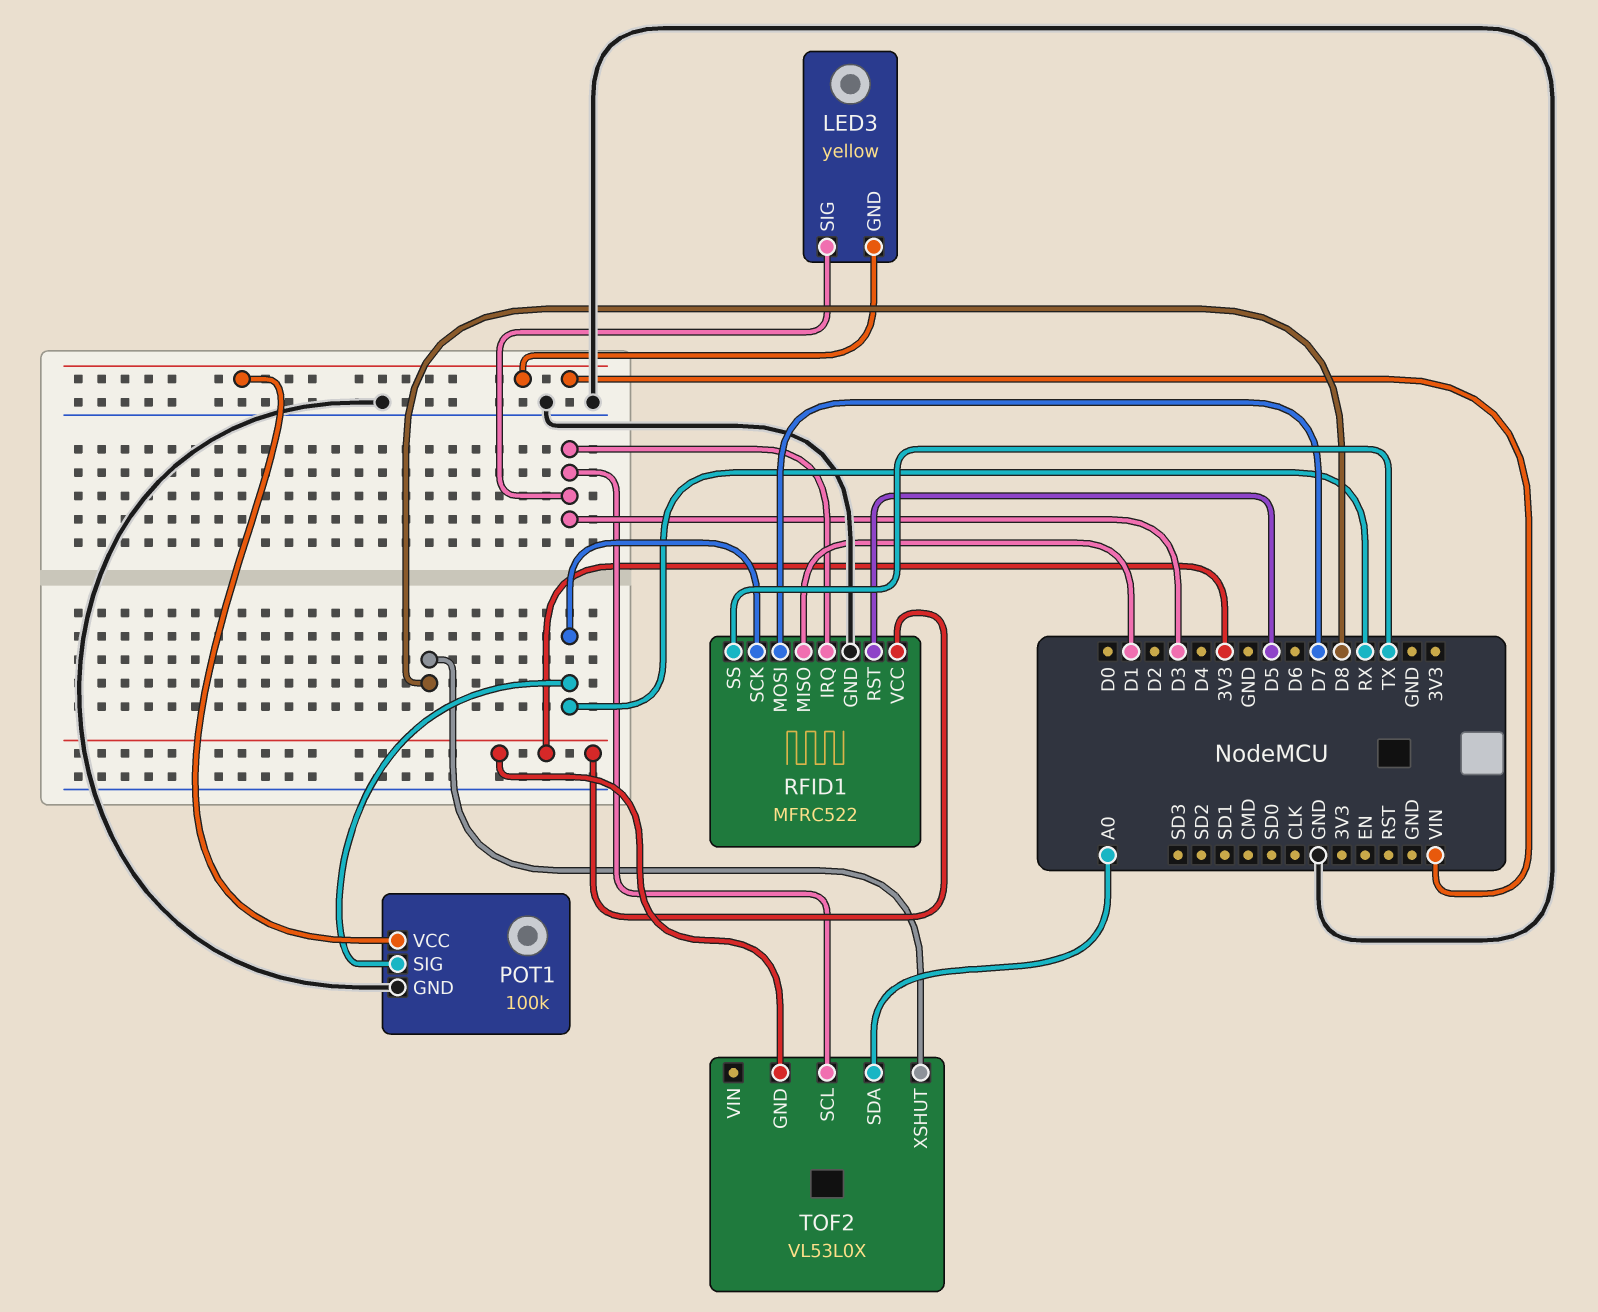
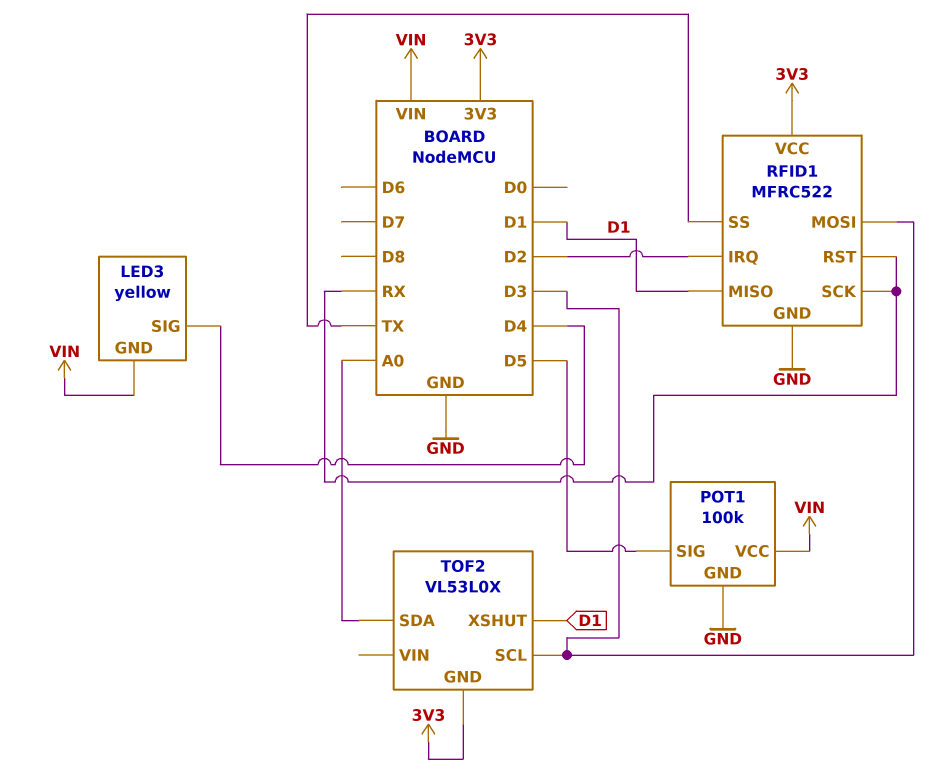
LED3 pin SIG: D3 -> D4
POT1 pin SIG: RX -> D5
RFID1 pin IRQ: D3 -> D2
RFID1 pin MOSI: D7 -> D3
RFID1 pin RST: D5 -> RX
TOF2 pin XSHUT: D8 -> D1

